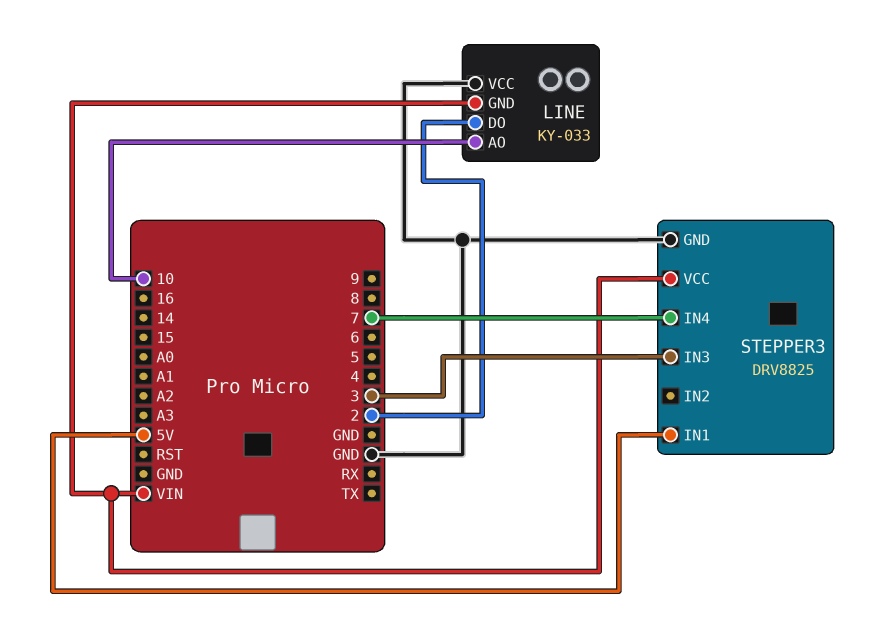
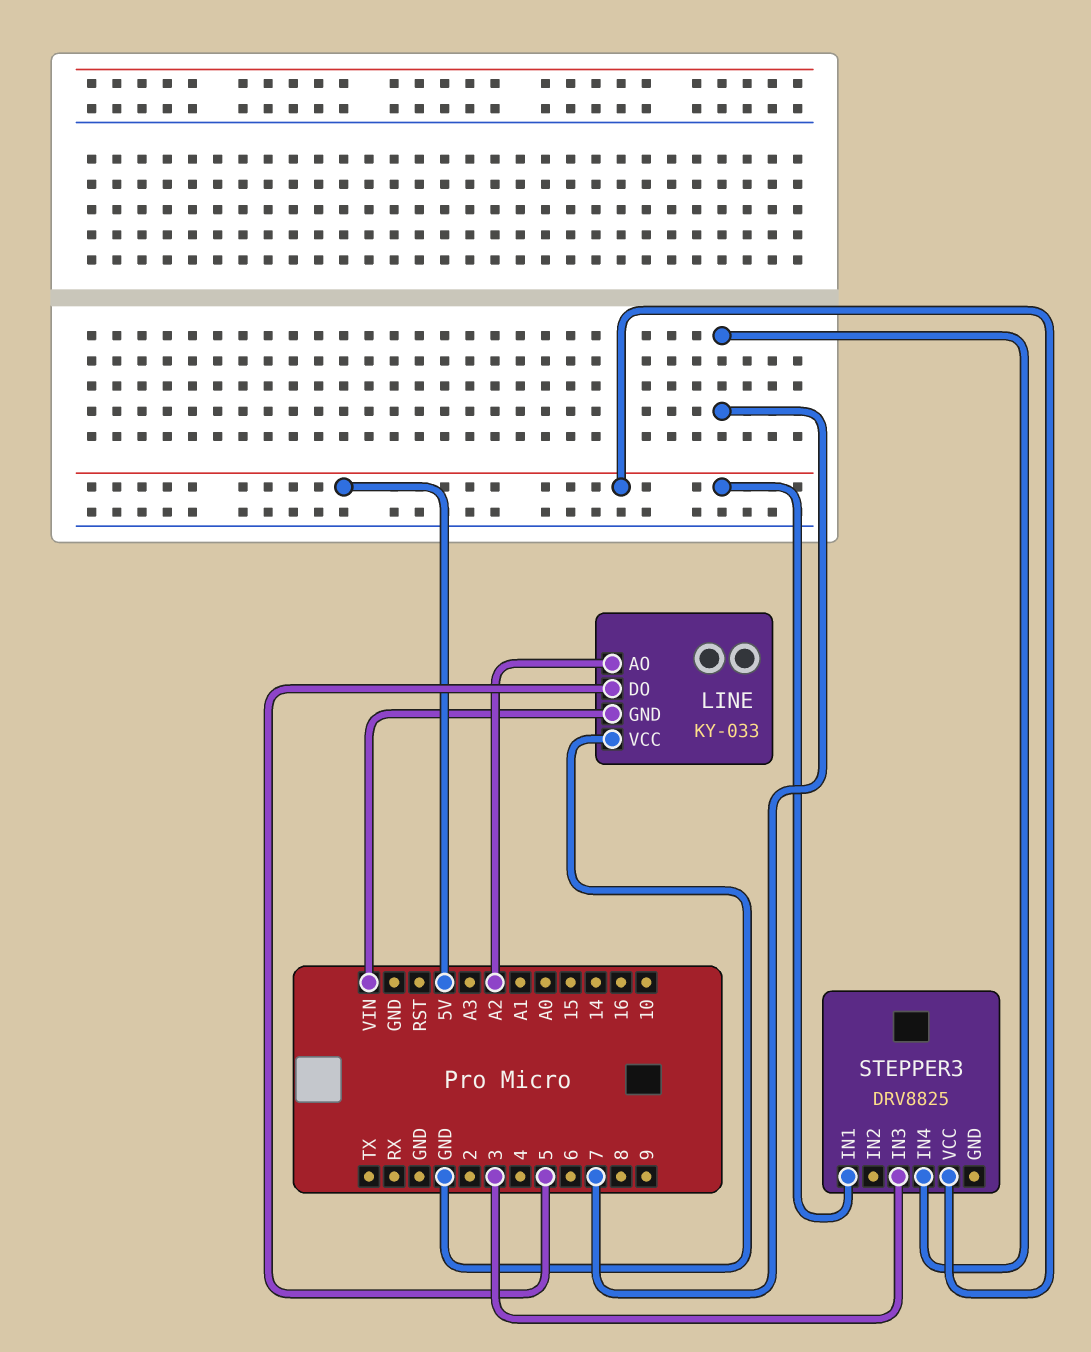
LINE pin AO: 10 -> A2
LINE pin DO: 2 -> 5
STEPPER3 pin GND: GND -> none
STEPPER3 pin VCC: VIN -> 5V

